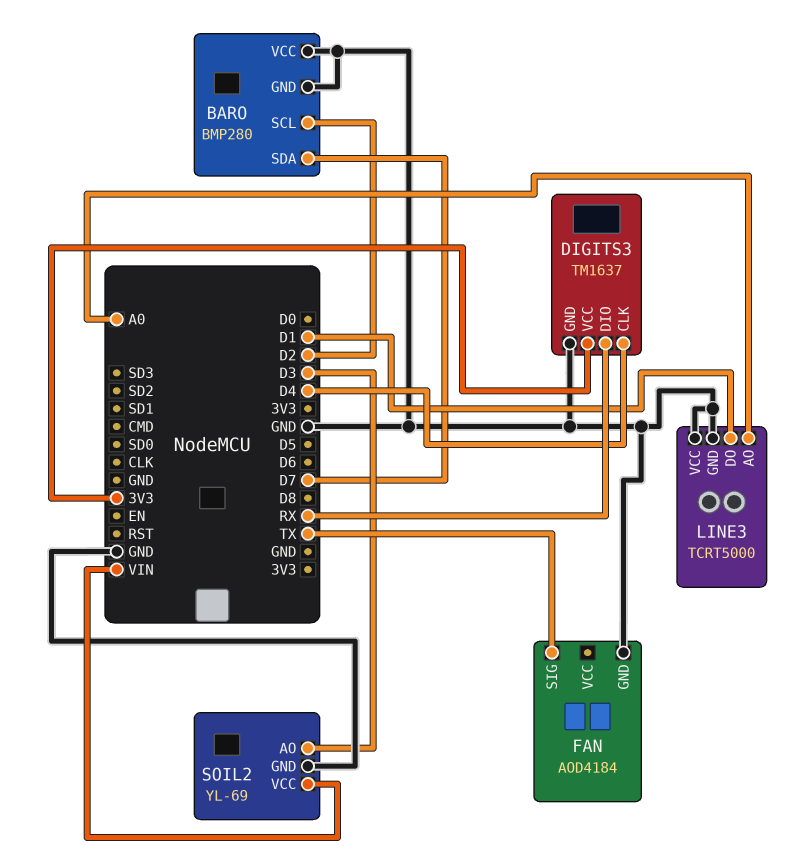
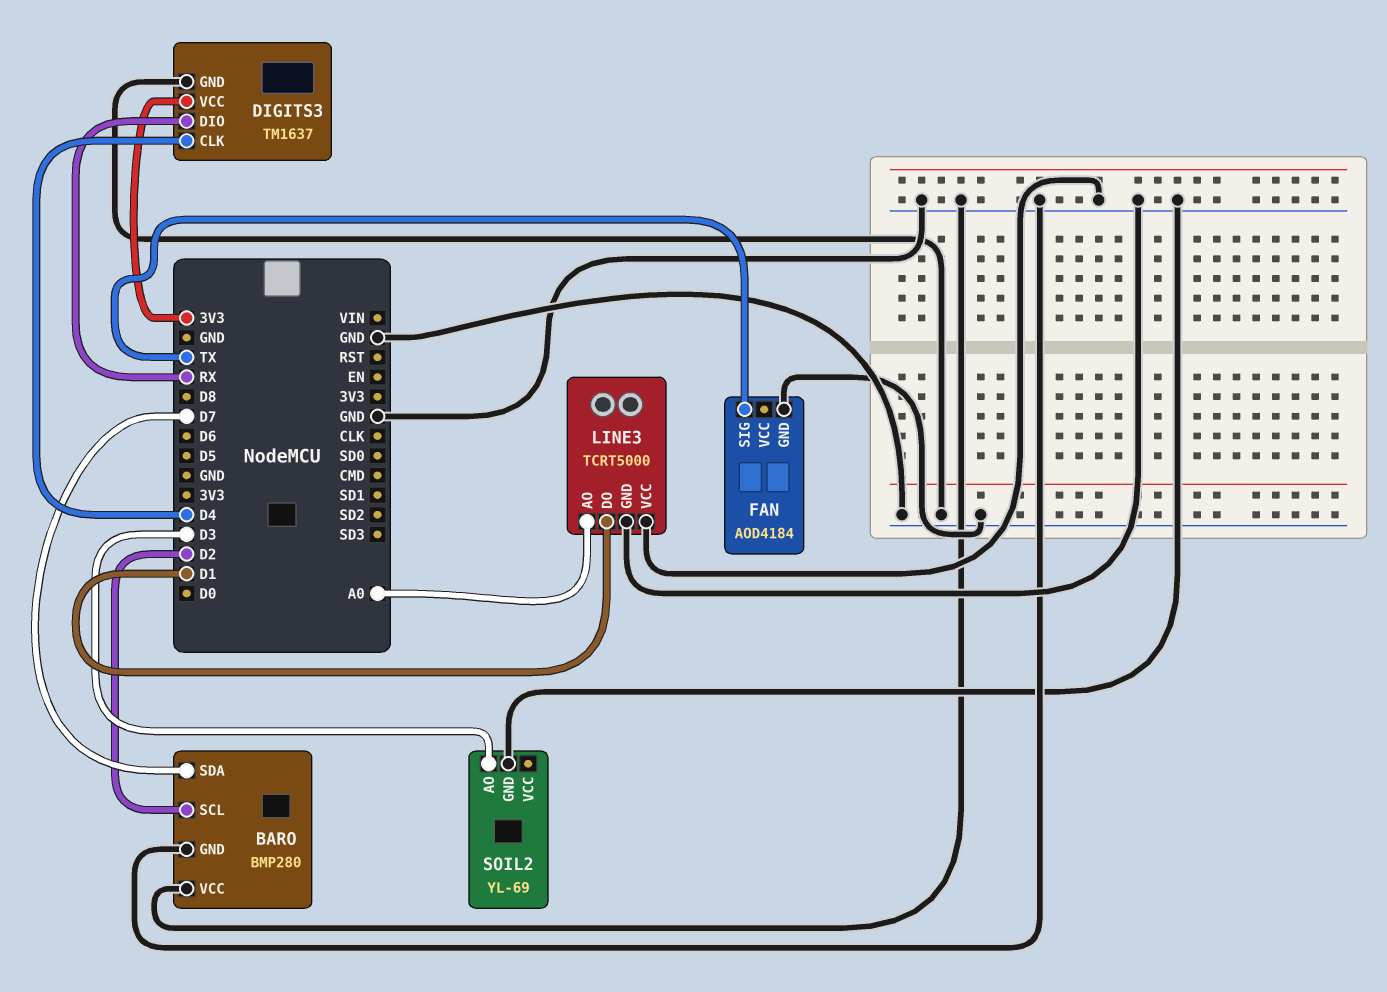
SOIL2 pin VCC: VIN -> none

